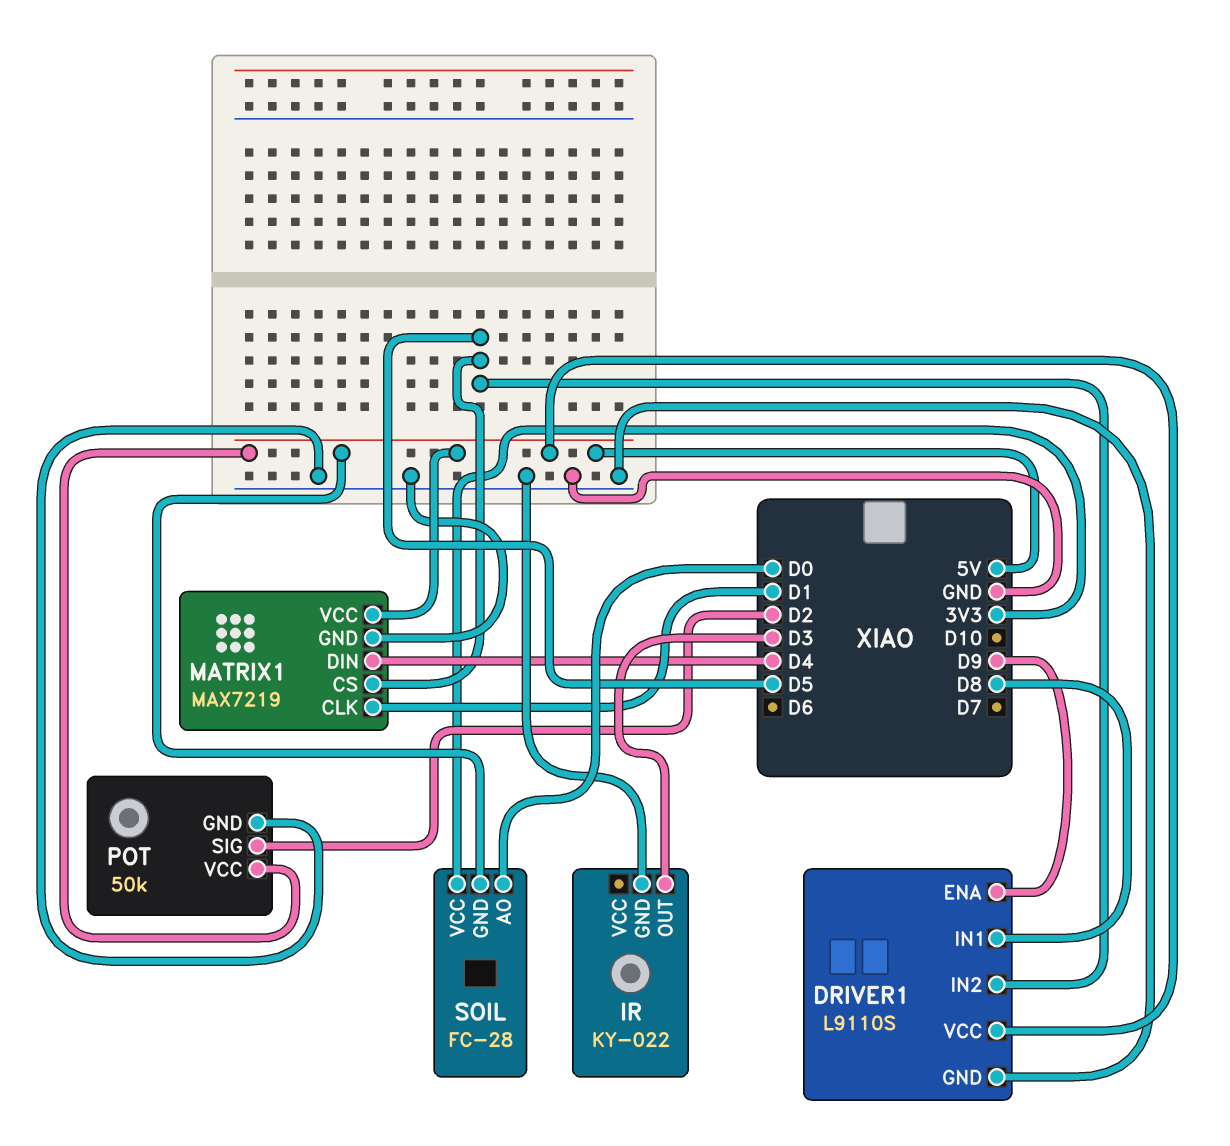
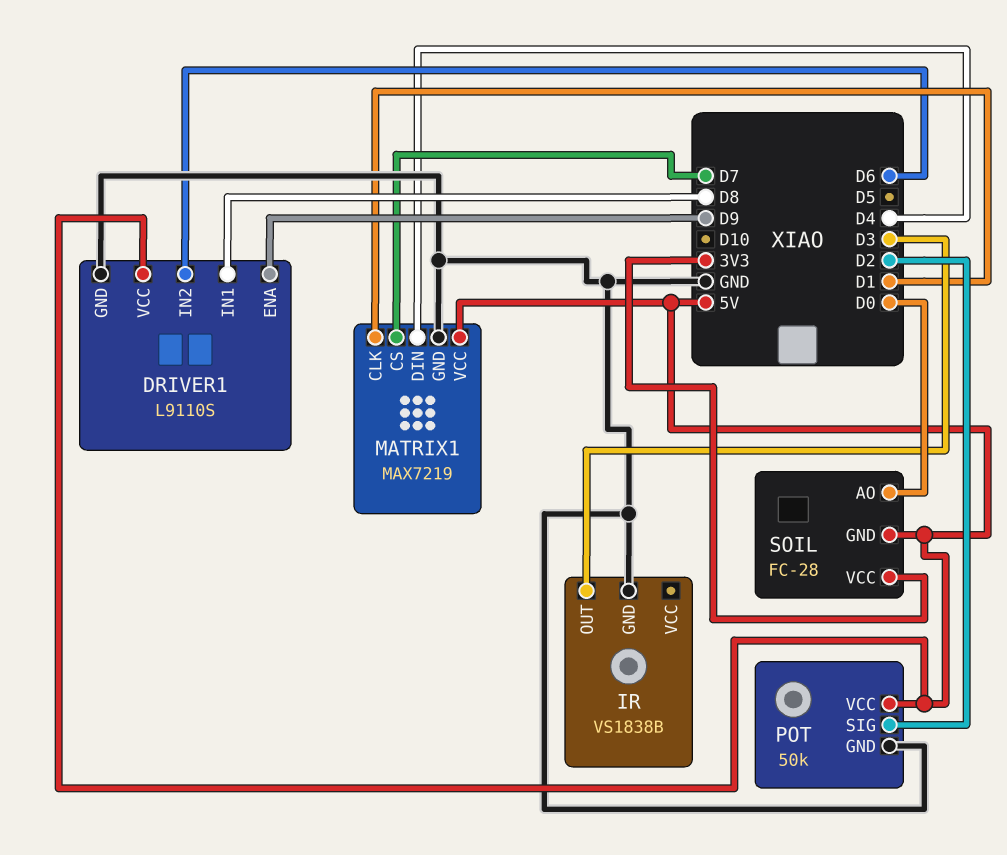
DRIVER1 pin IN2: D5 -> D6
IR: KY-022 -> VS1838B
MATRIX1 pin CS: D5 -> D7

